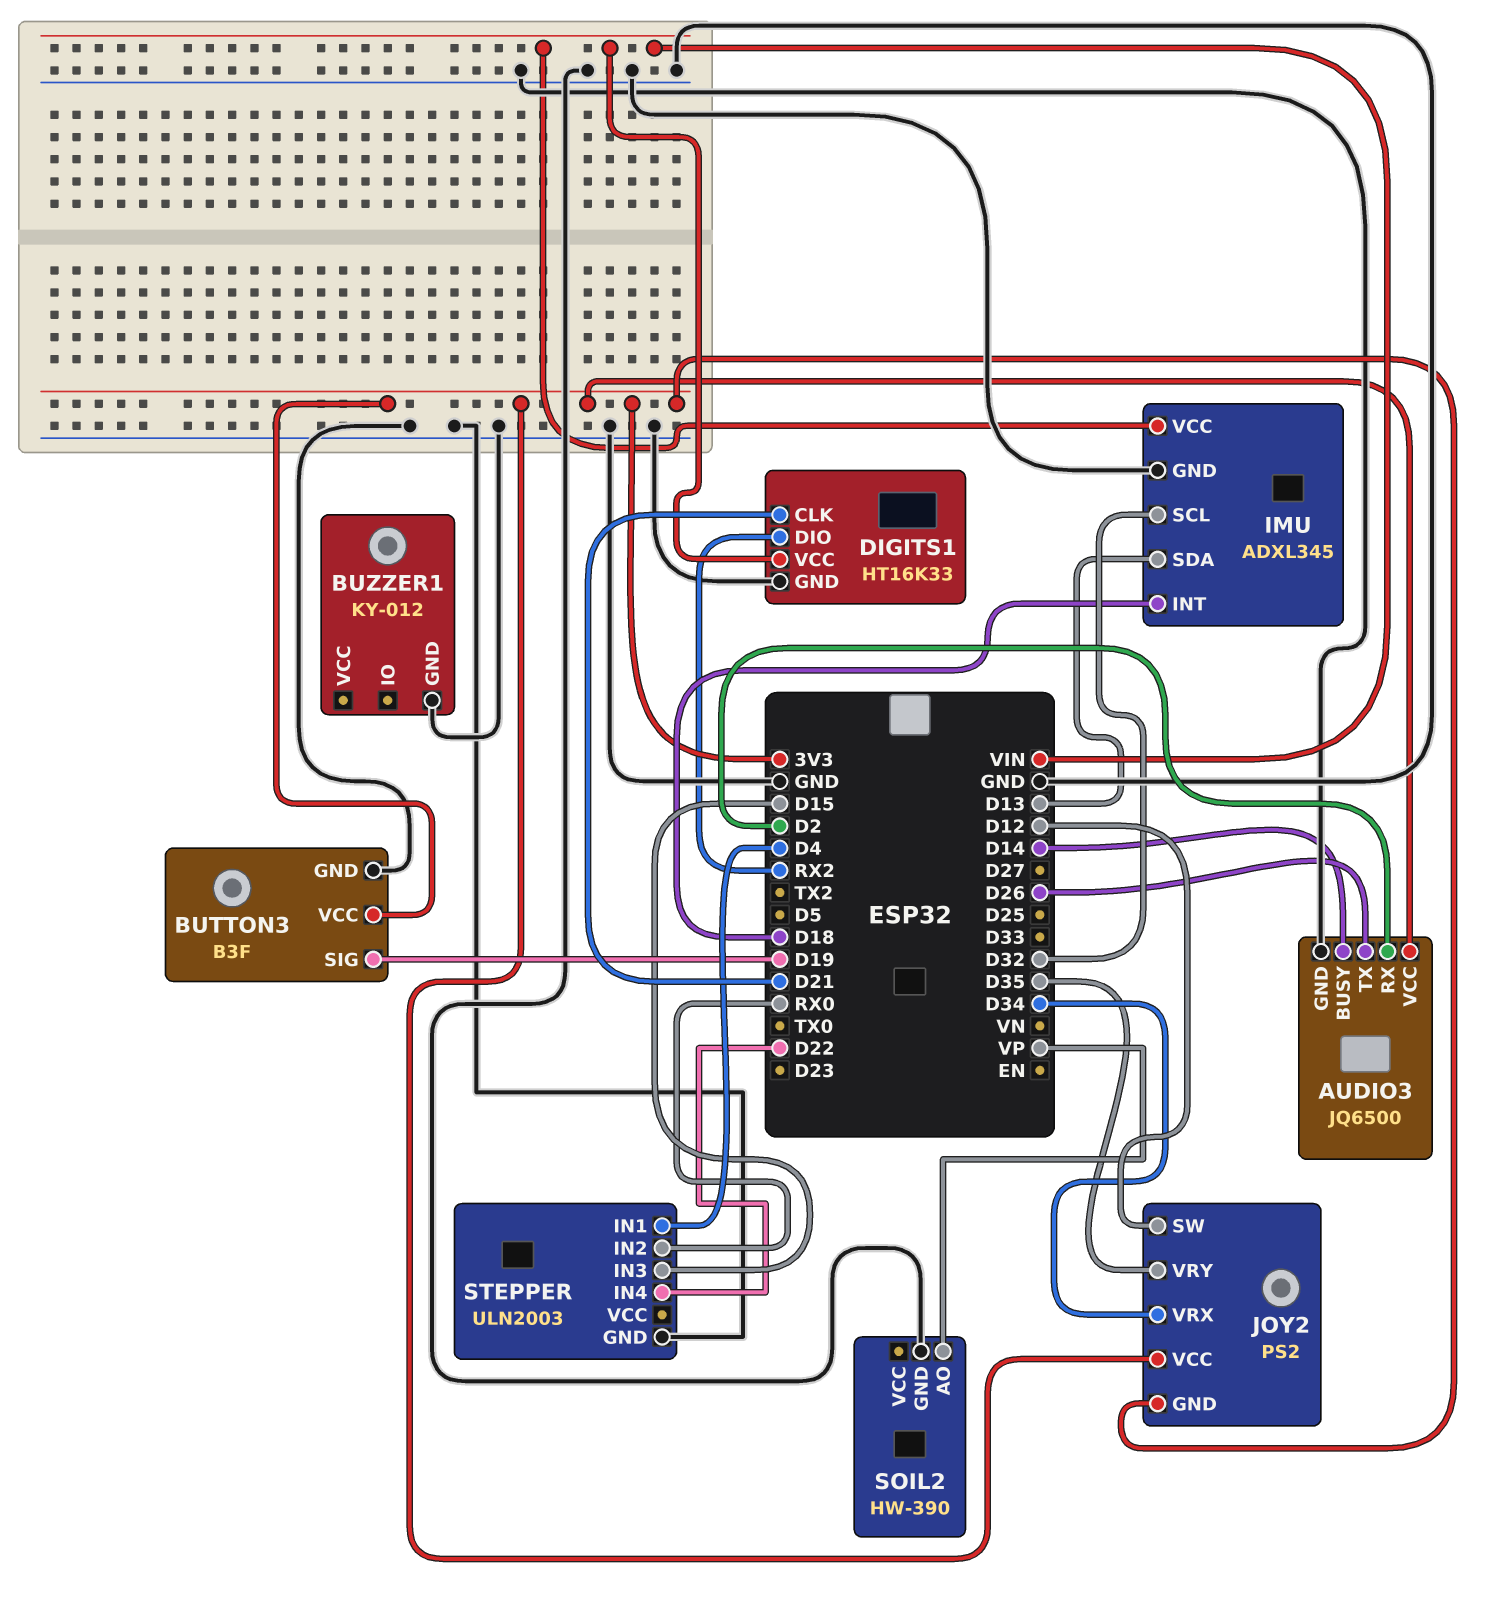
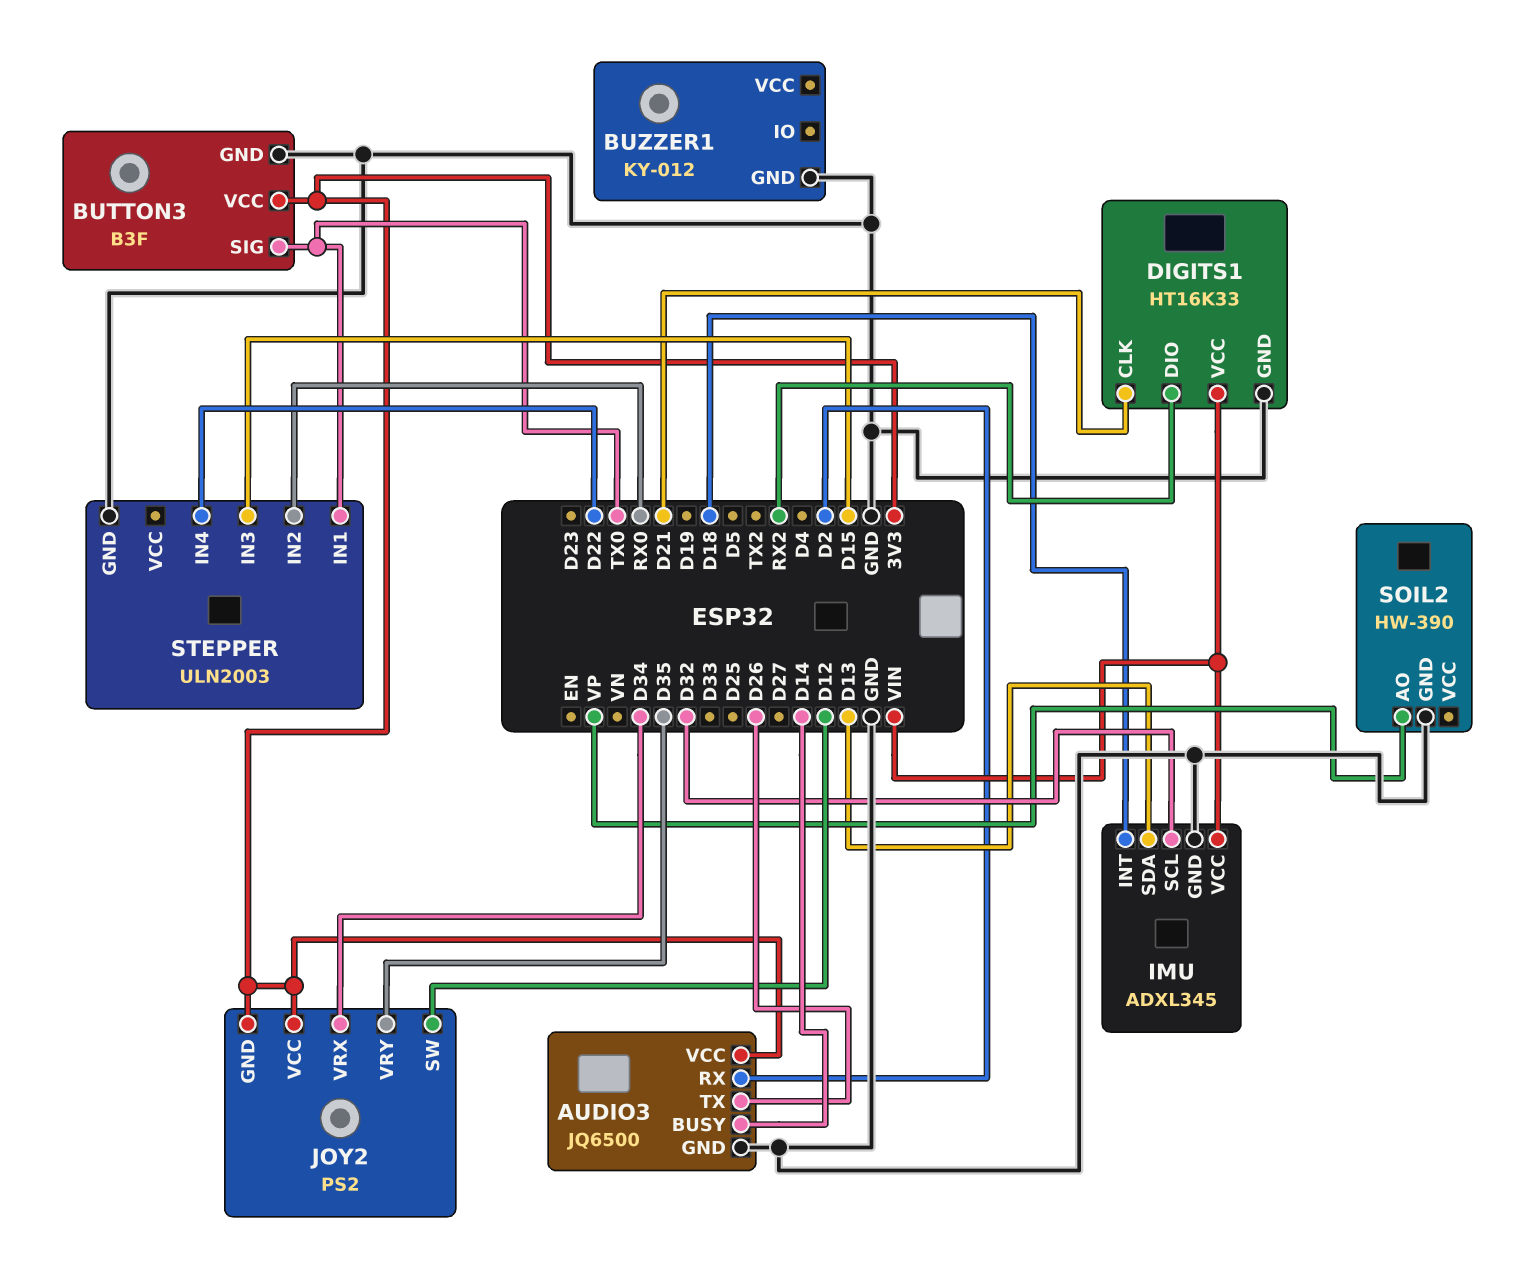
BUTTON3 pin SIG: D19 -> TX0
STEPPER pin IN1: D4 -> TX0

